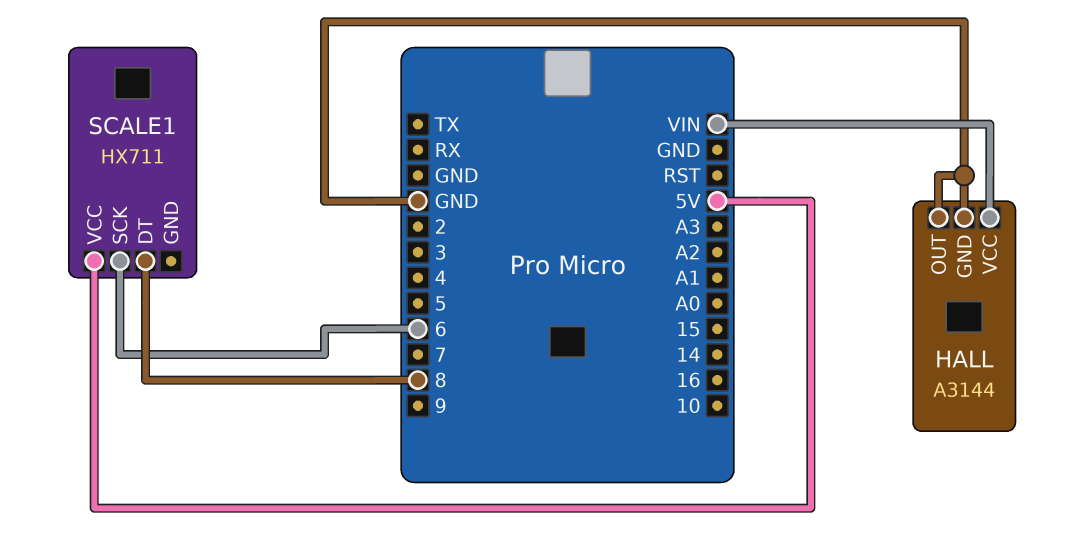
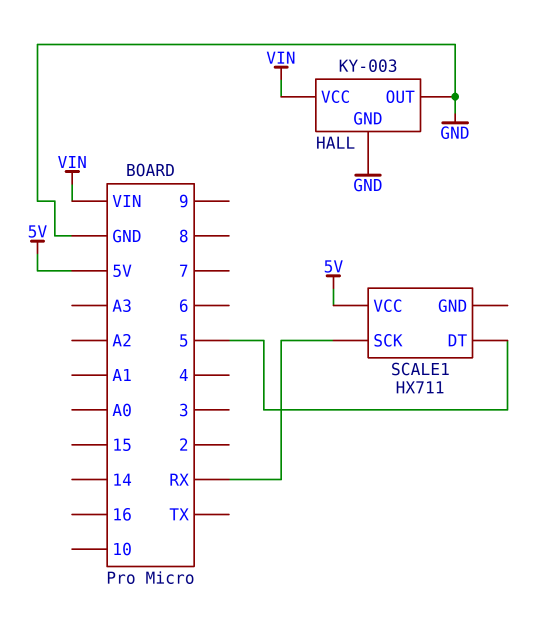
HALL: A3144 -> KY-003
SCALE1 pin DT: 8 -> 5
SCALE1 pin SCK: 6 -> RX

